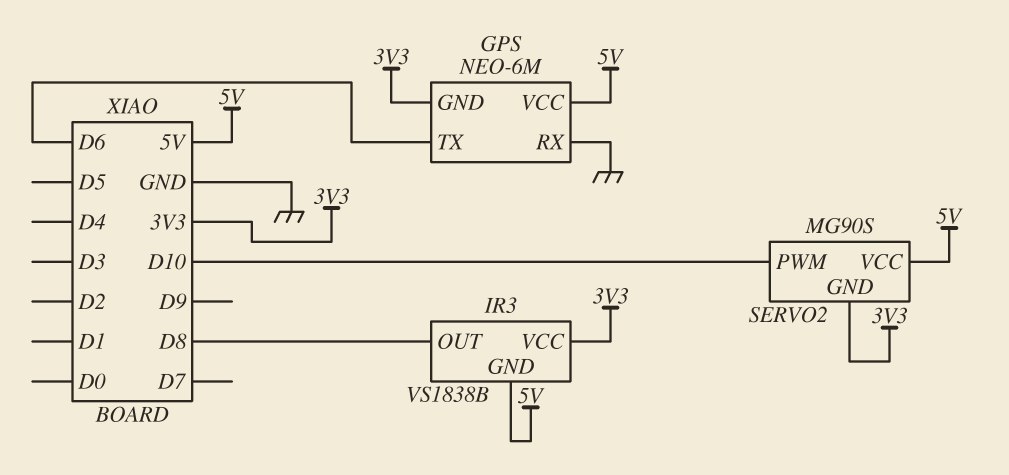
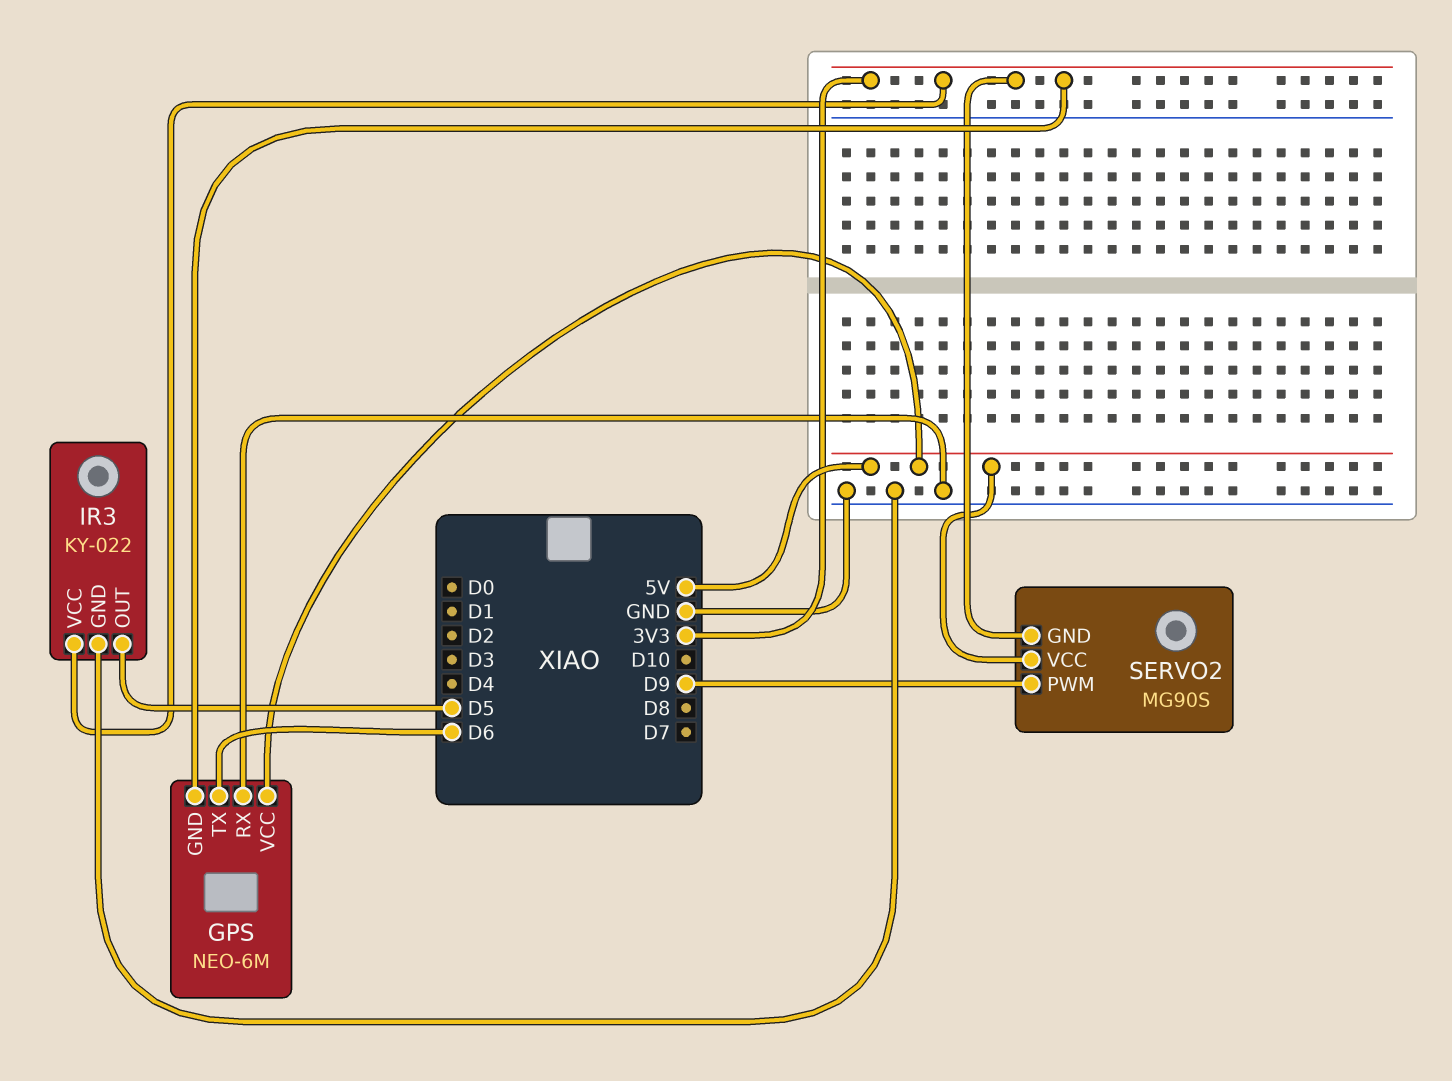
IR3: VS1838B -> KY-022
IR3 pin GND: 5V -> GND
IR3 pin OUT: D8 -> D5
SERVO2 pin PWM: D10 -> D9

